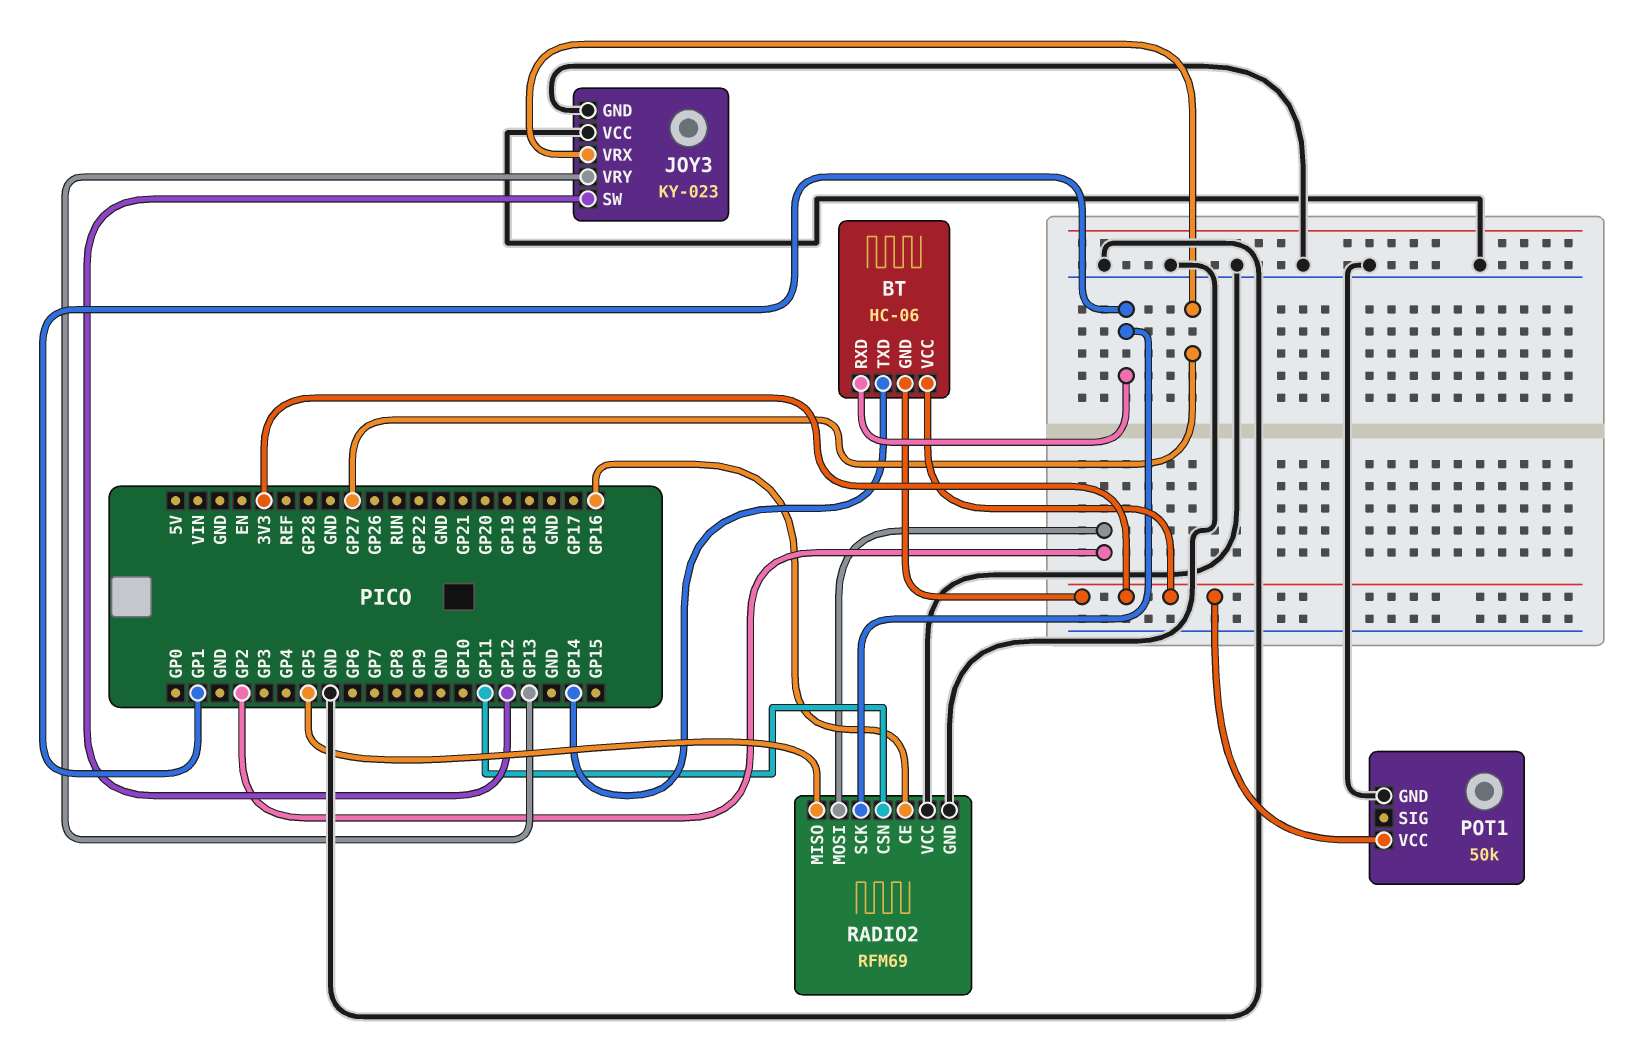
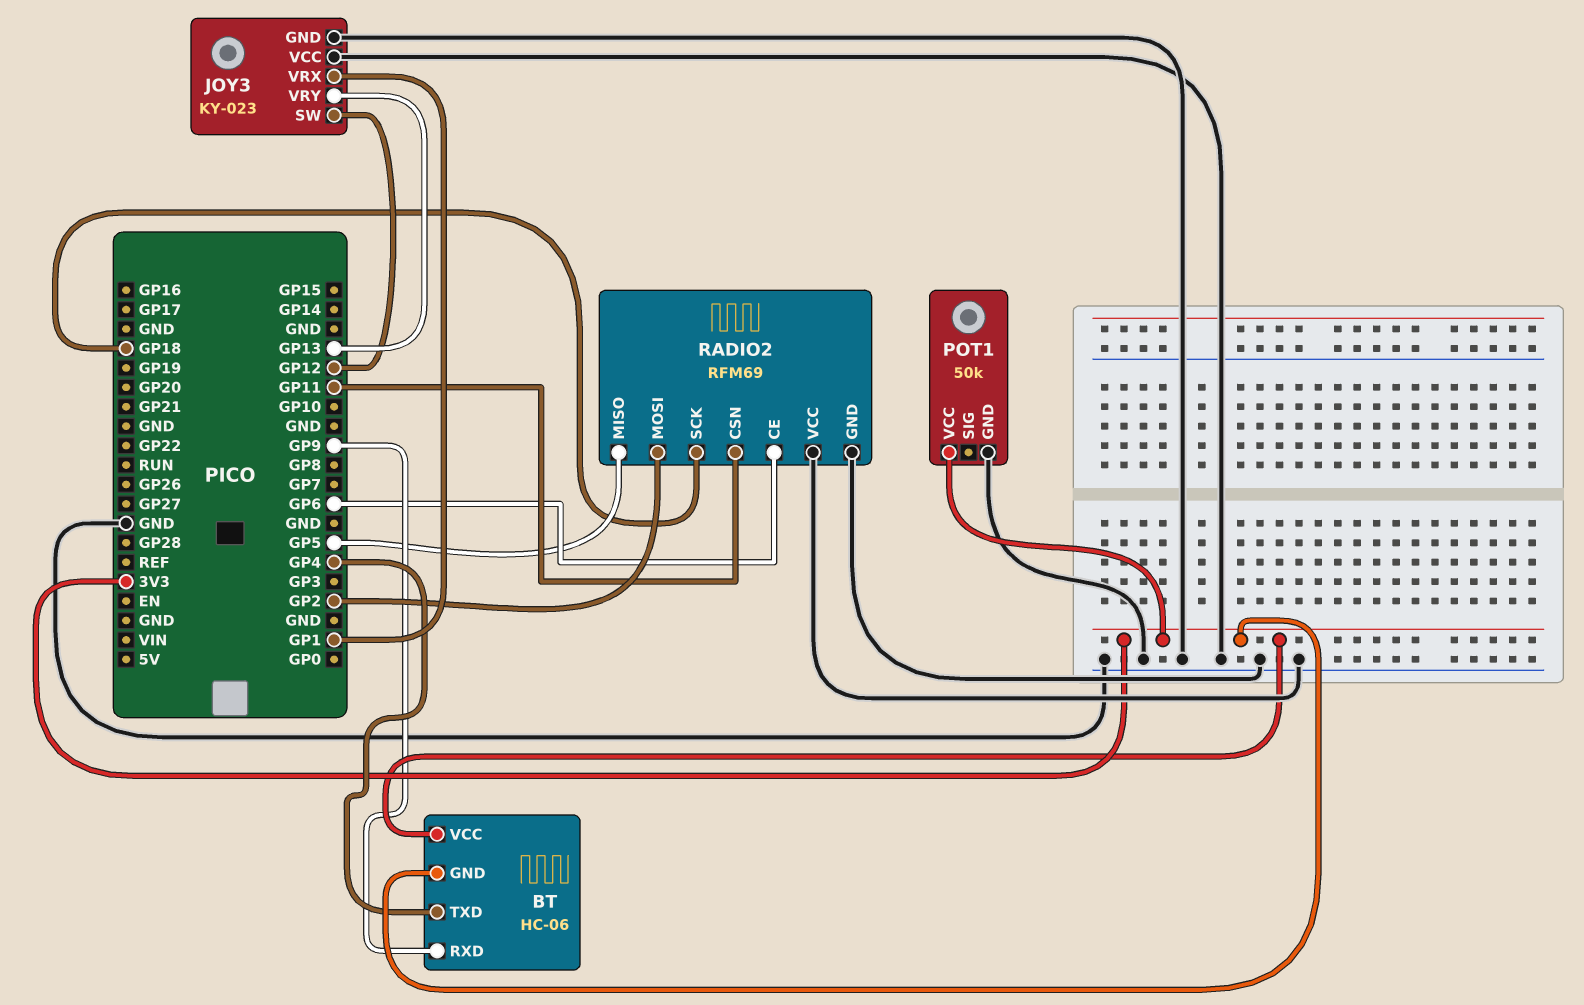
BT pin RXD: GP1 -> GP9
BT pin TXD: GP14 -> GP4
JOY3 pin VRX: GP27 -> GP1
RADIO2 pin CE: GP16 -> GP6
RADIO2 pin SCK: GP1 -> GP18

